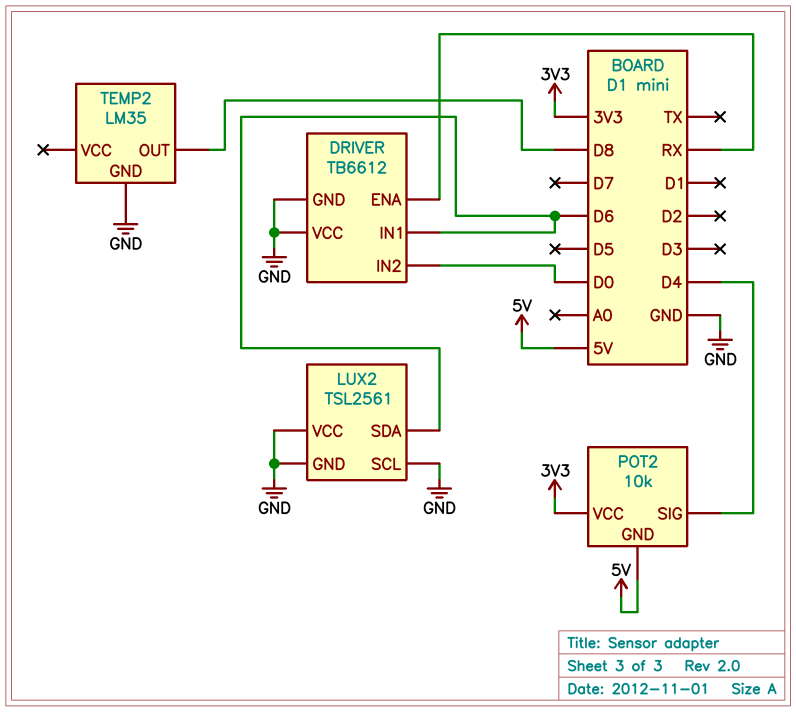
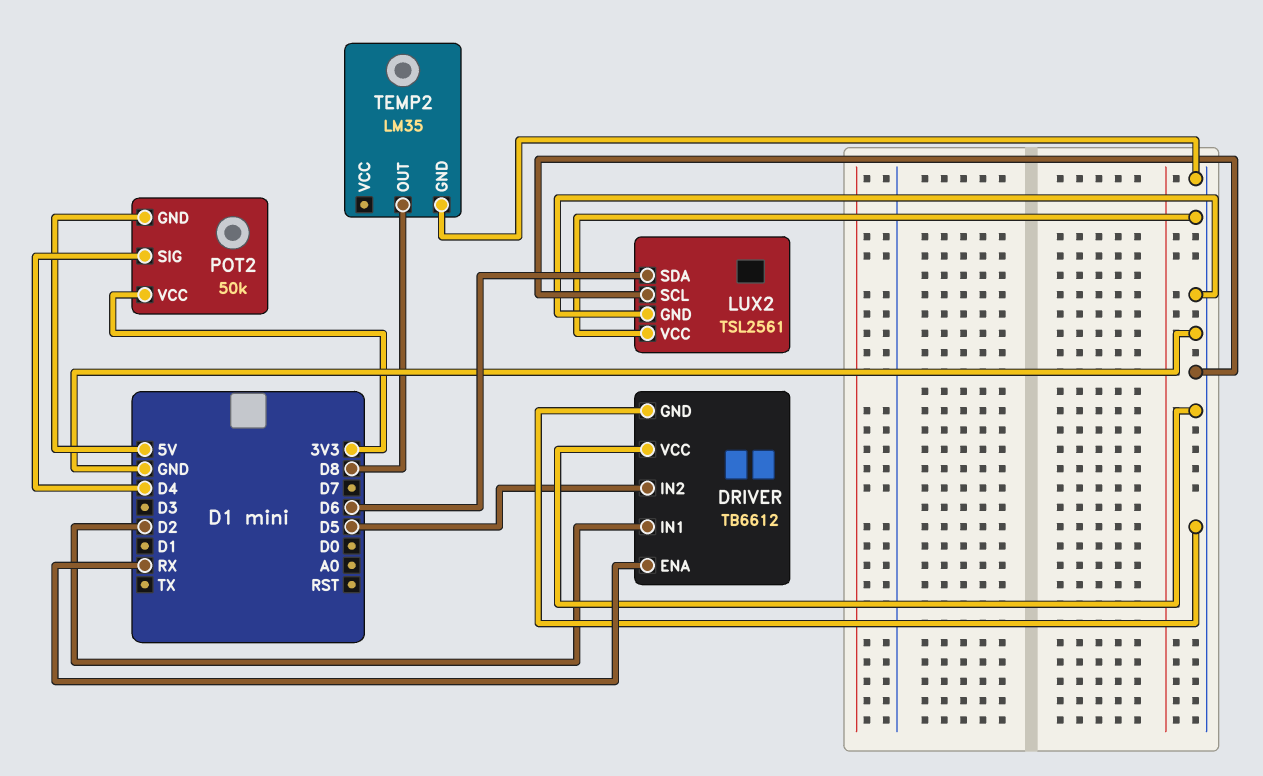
DRIVER pin IN1: D6 -> D2
DRIVER pin IN2: D0 -> D5
POT2: 10k -> 50k

